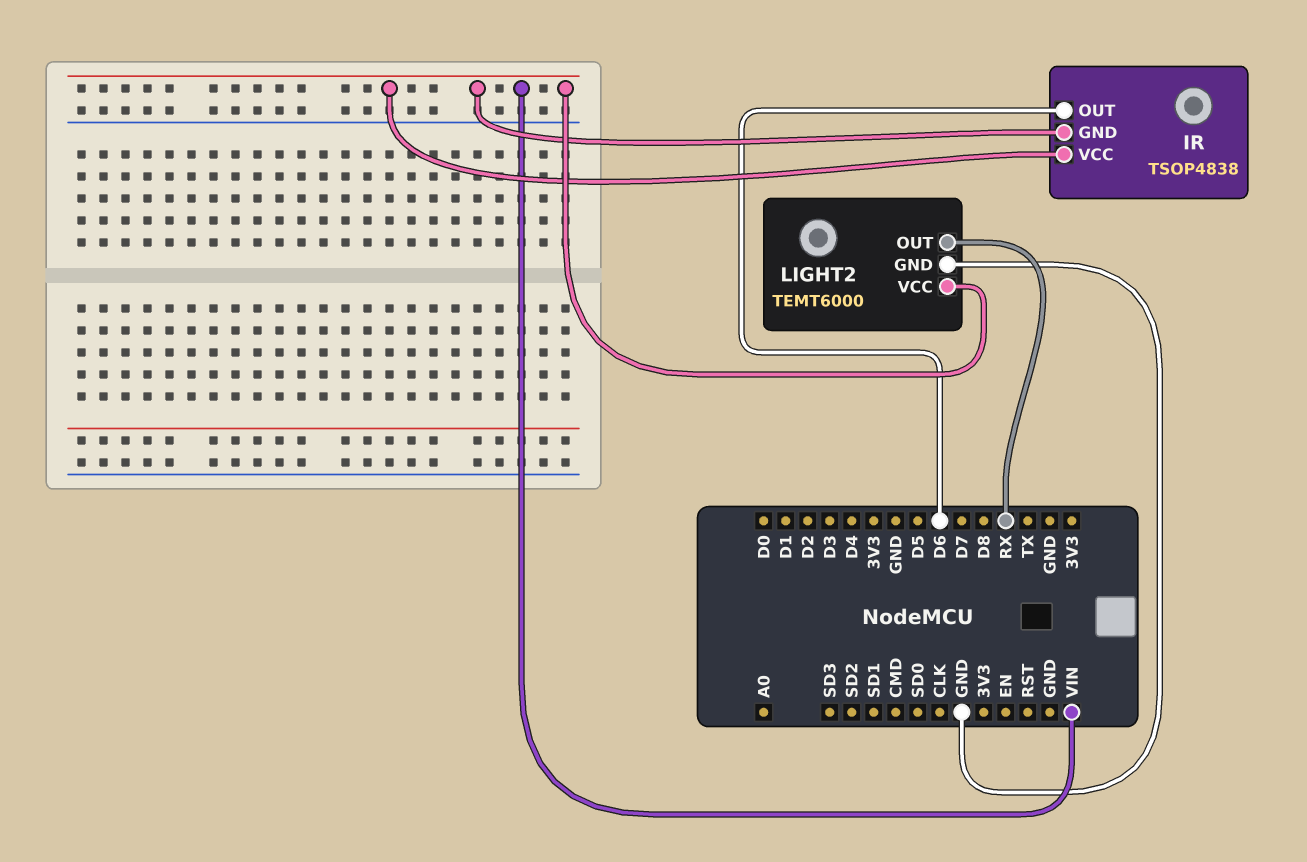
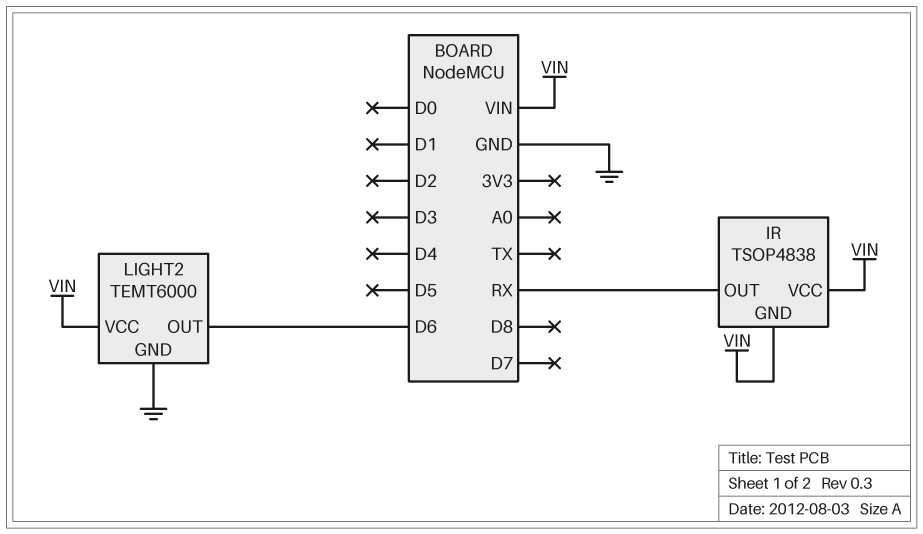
IR pin OUT: D6 -> RX
LIGHT2 pin OUT: RX -> D6

